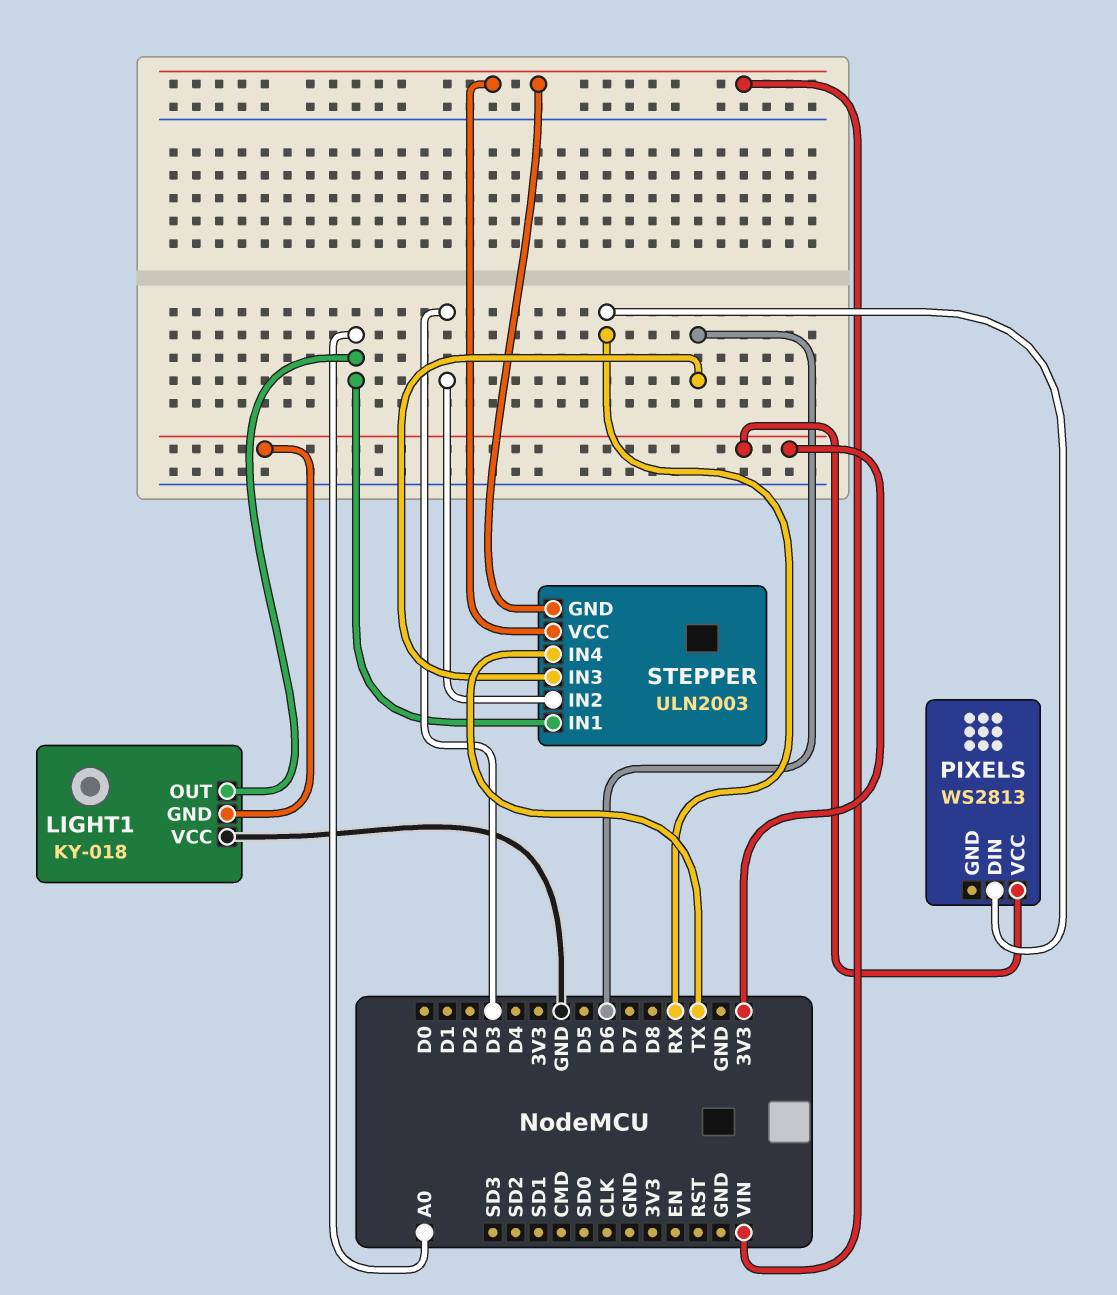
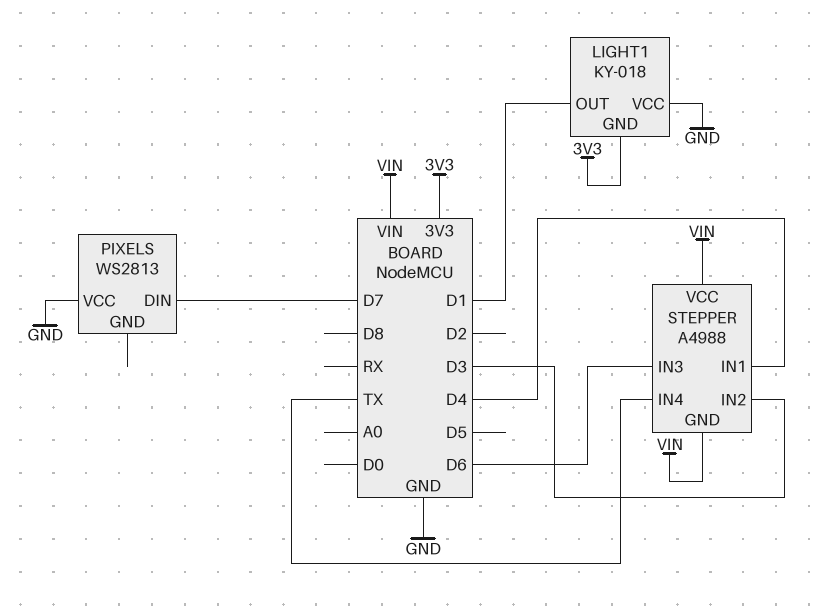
LIGHT1 pin OUT: A0 -> D1
PIXELS pin DIN: RX -> D7
PIXELS pin VCC: 3V3 -> GND
STEPPER: ULN2003 -> A4988
STEPPER pin IN1: A0 -> D4

